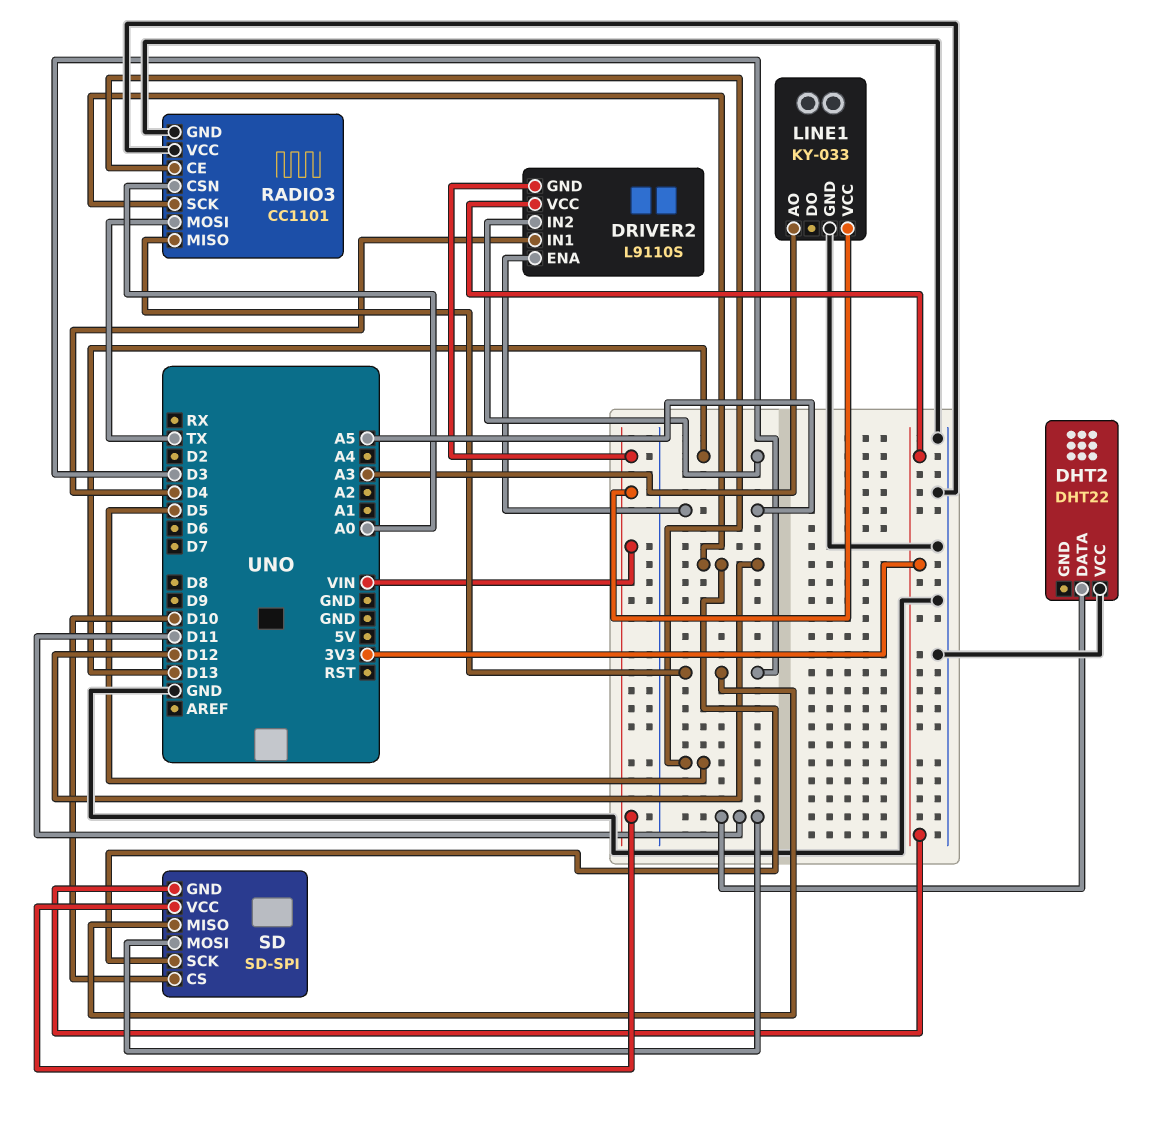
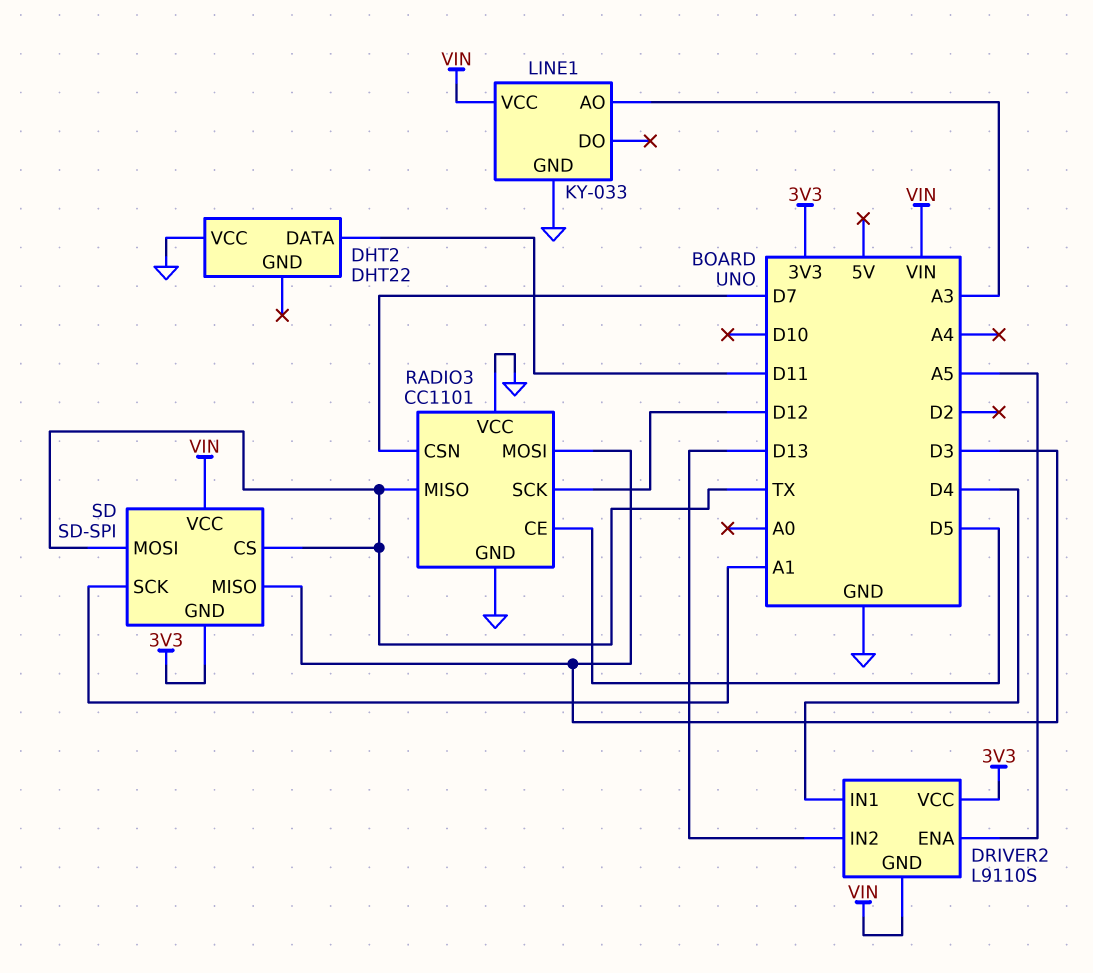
RADIO3 pin CSN: A0 -> D7
RADIO3 pin MISO: D3 -> TX
RADIO3 pin MOSI: TX -> D3
SD pin CS: D10 -> TX
SD pin MOSI: D11 -> TX
SD pin SCK: D12 -> A1

